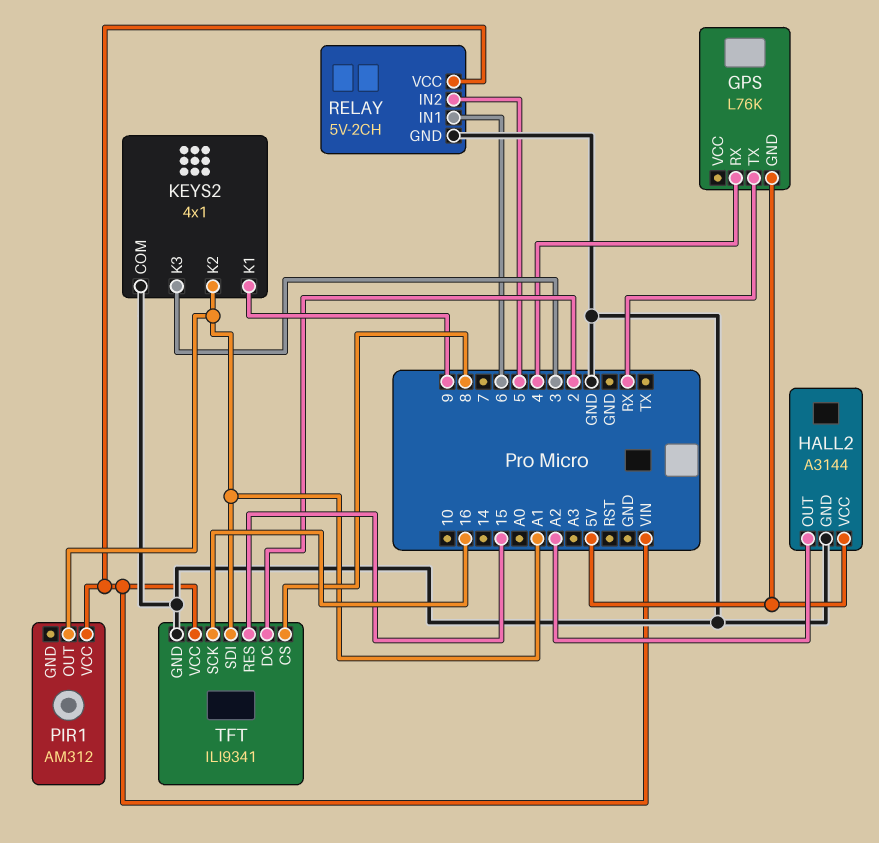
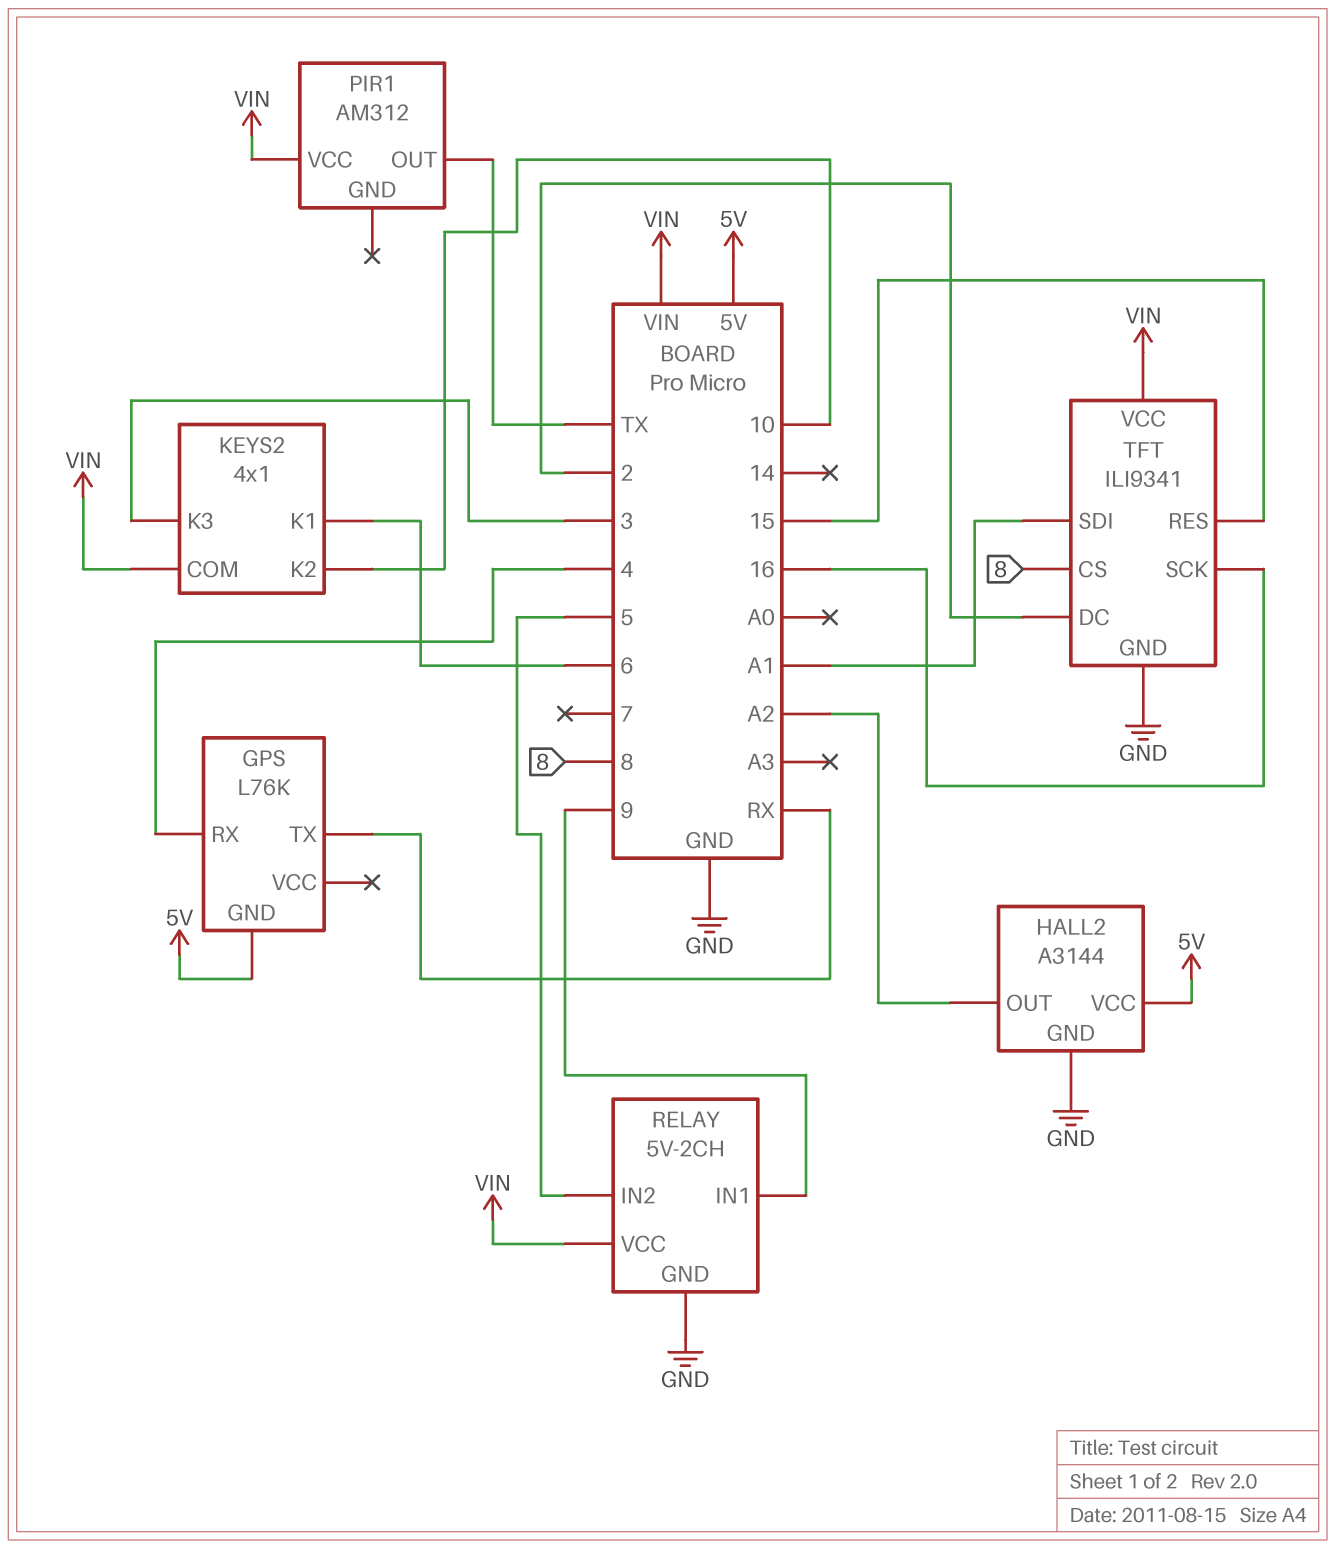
KEYS2 pin COM: GND -> VIN
KEYS2 pin K1: 9 -> 6
KEYS2 pin K2: A1 -> 10
PIR1 pin OUT: A1 -> TX
RELAY pin IN1: 6 -> 9

